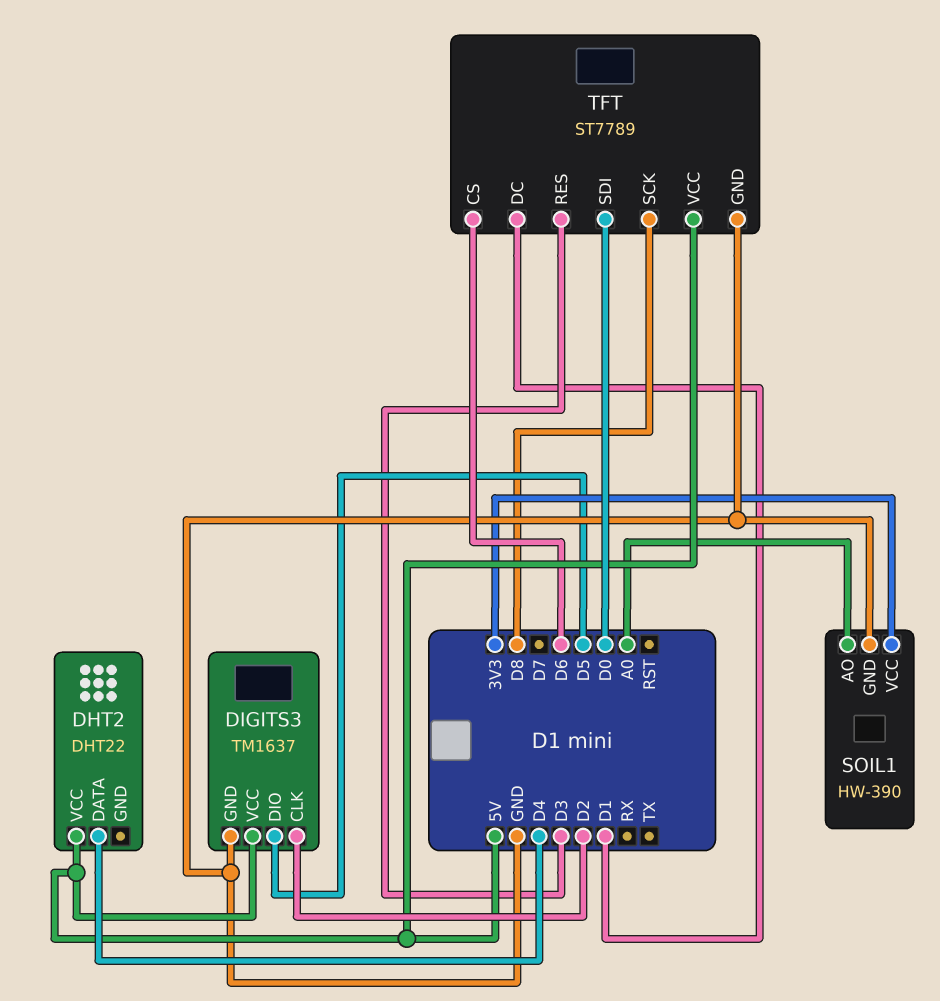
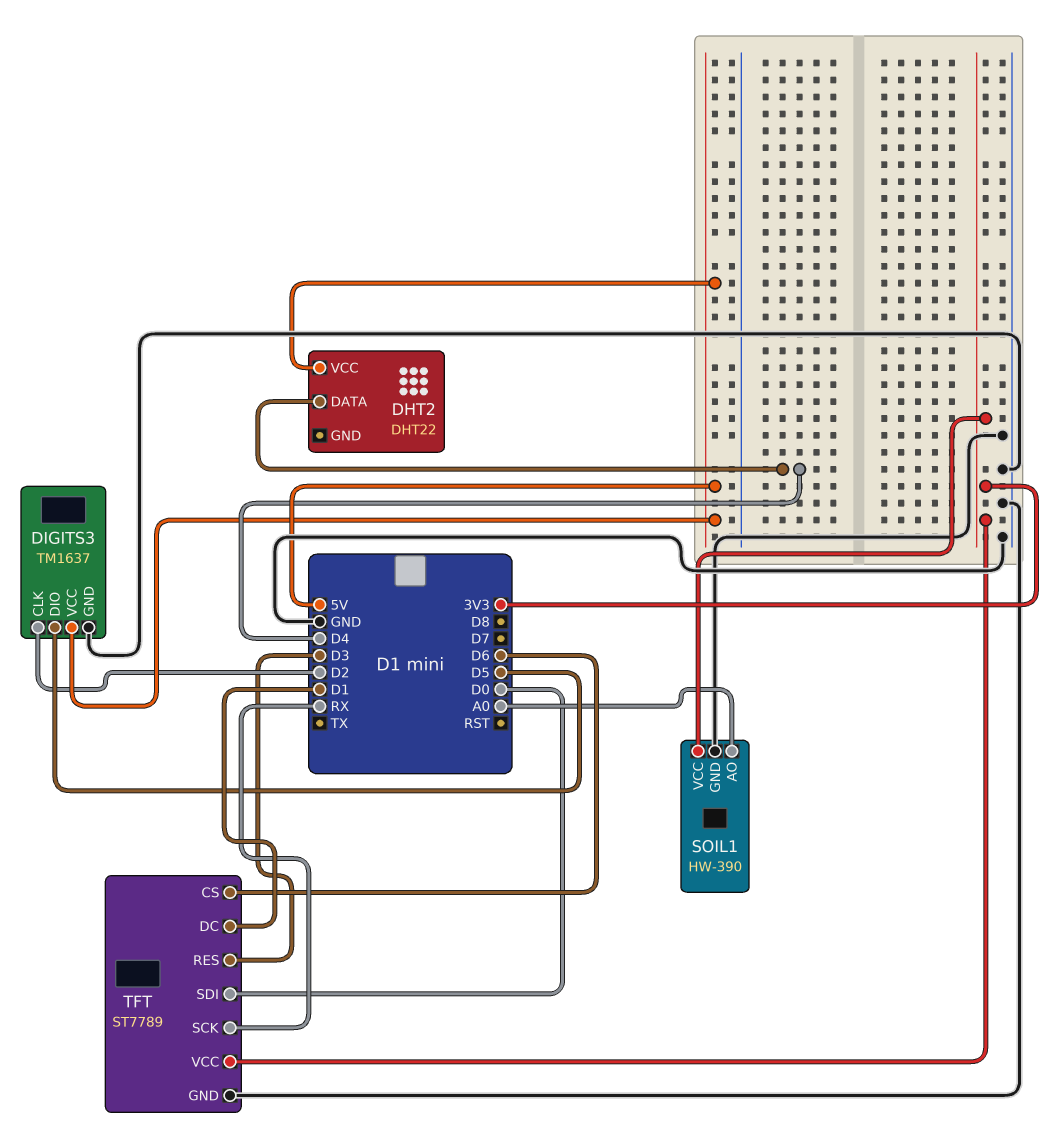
TFT pin SCK: D8 -> RX
TFT pin VCC: 5V -> 3V3

